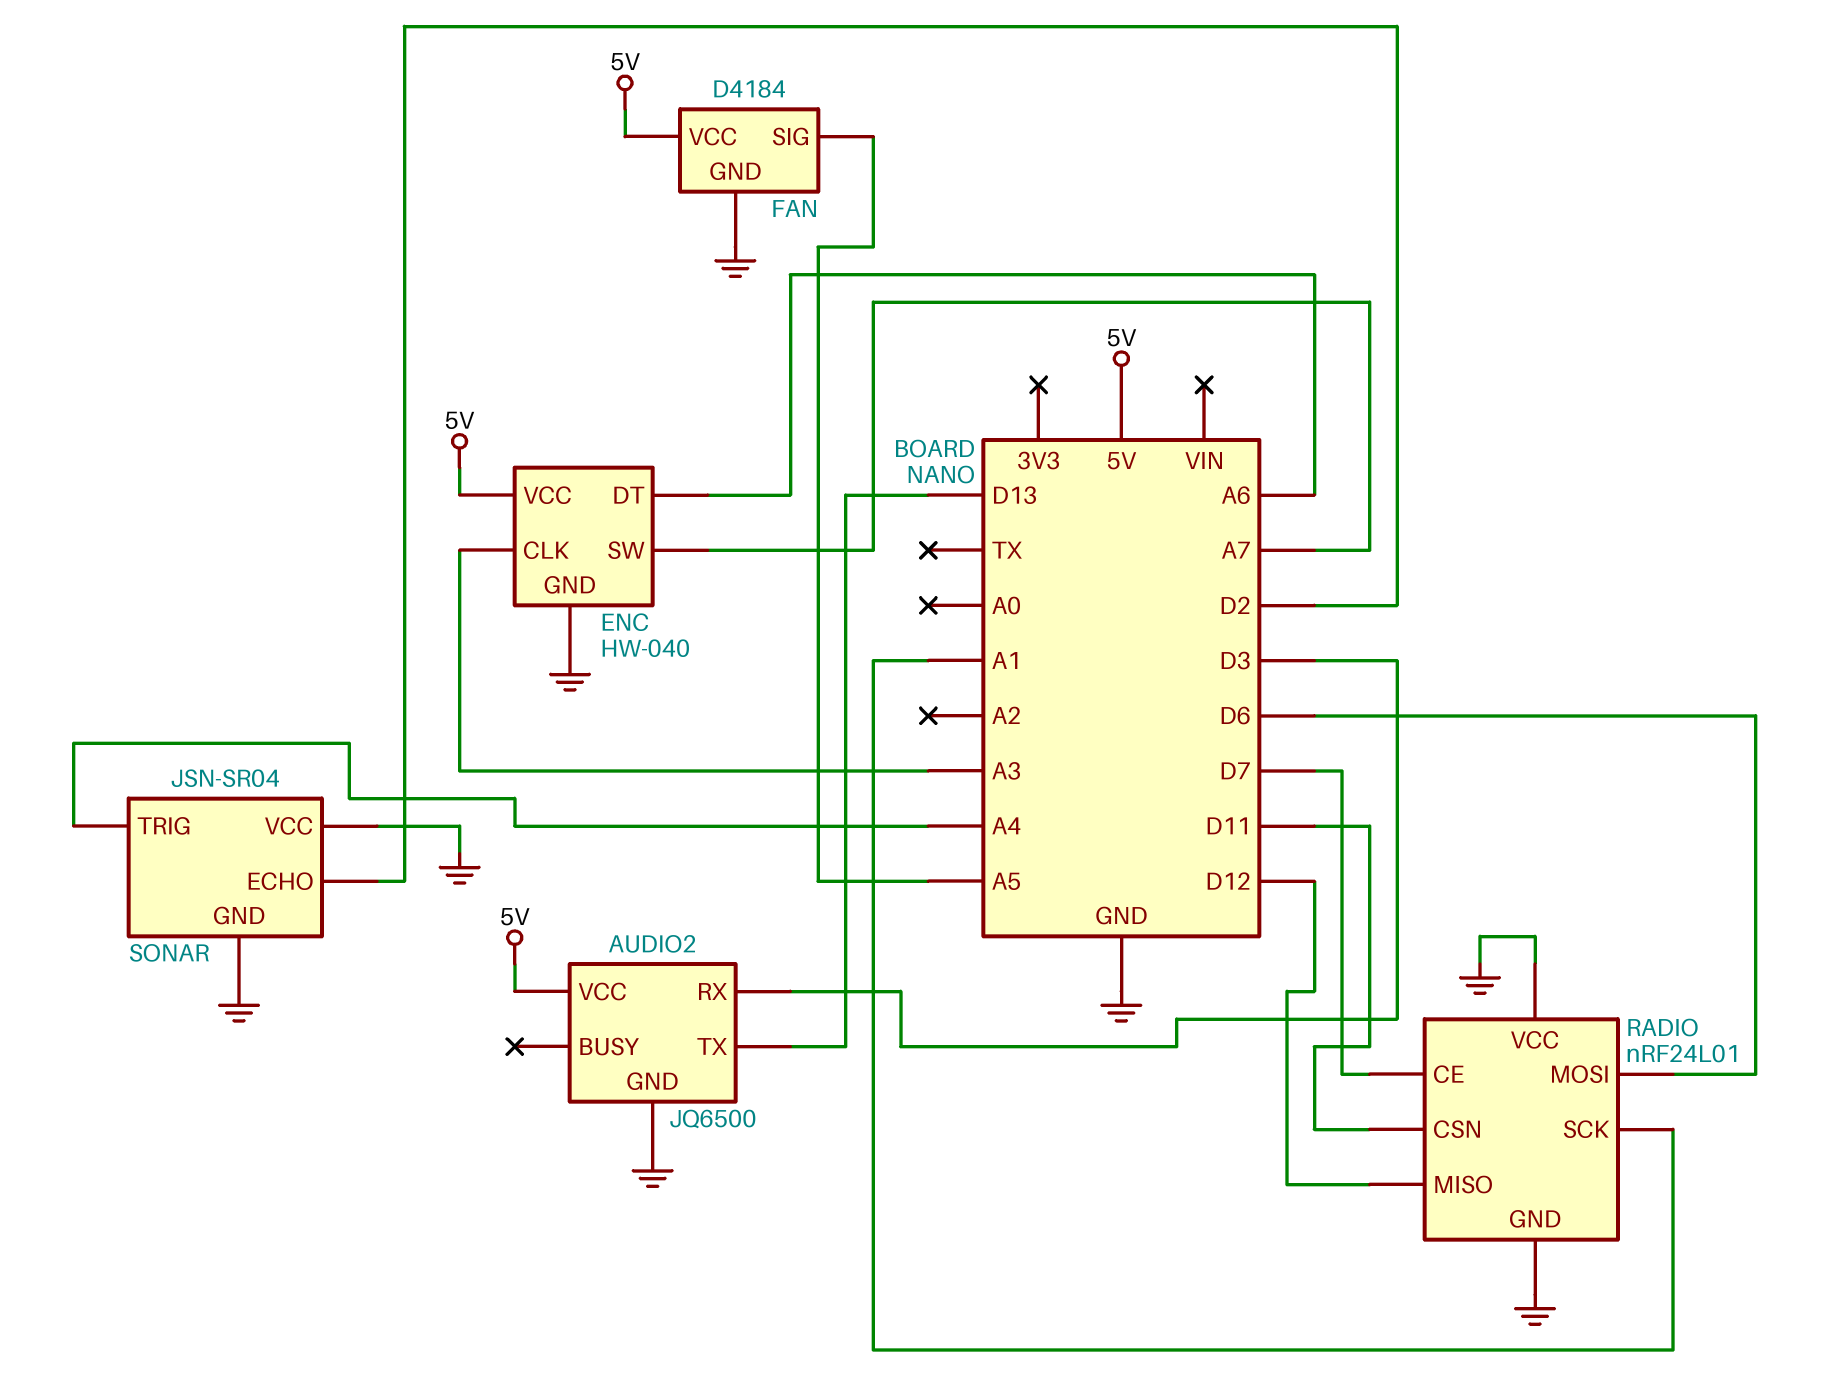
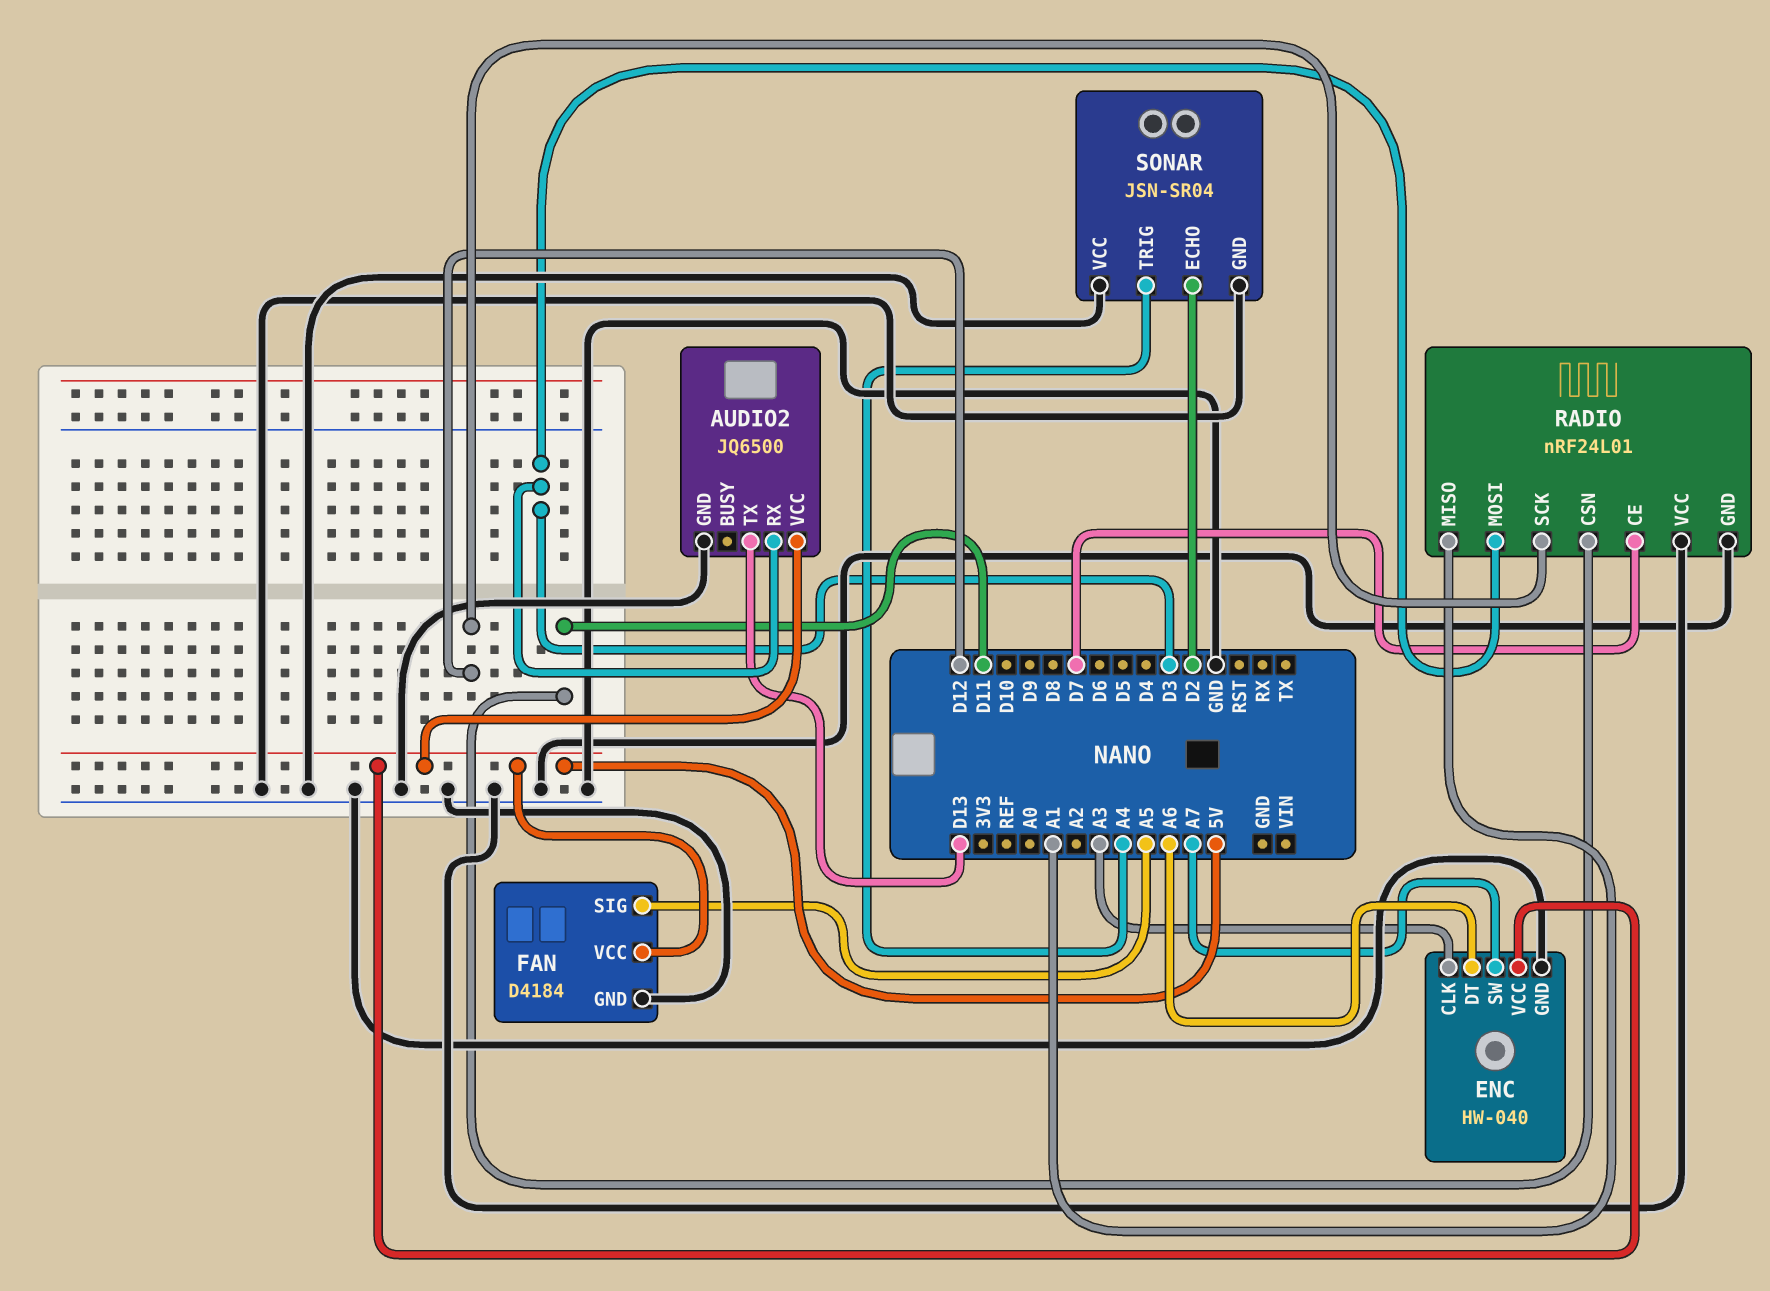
RADIO pin MISO: D12 -> A1
RADIO pin MOSI: D6 -> D3
RADIO pin SCK: A1 -> D12

